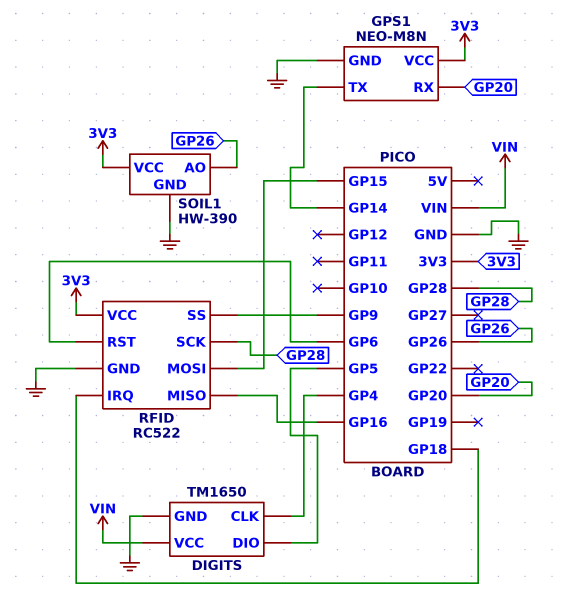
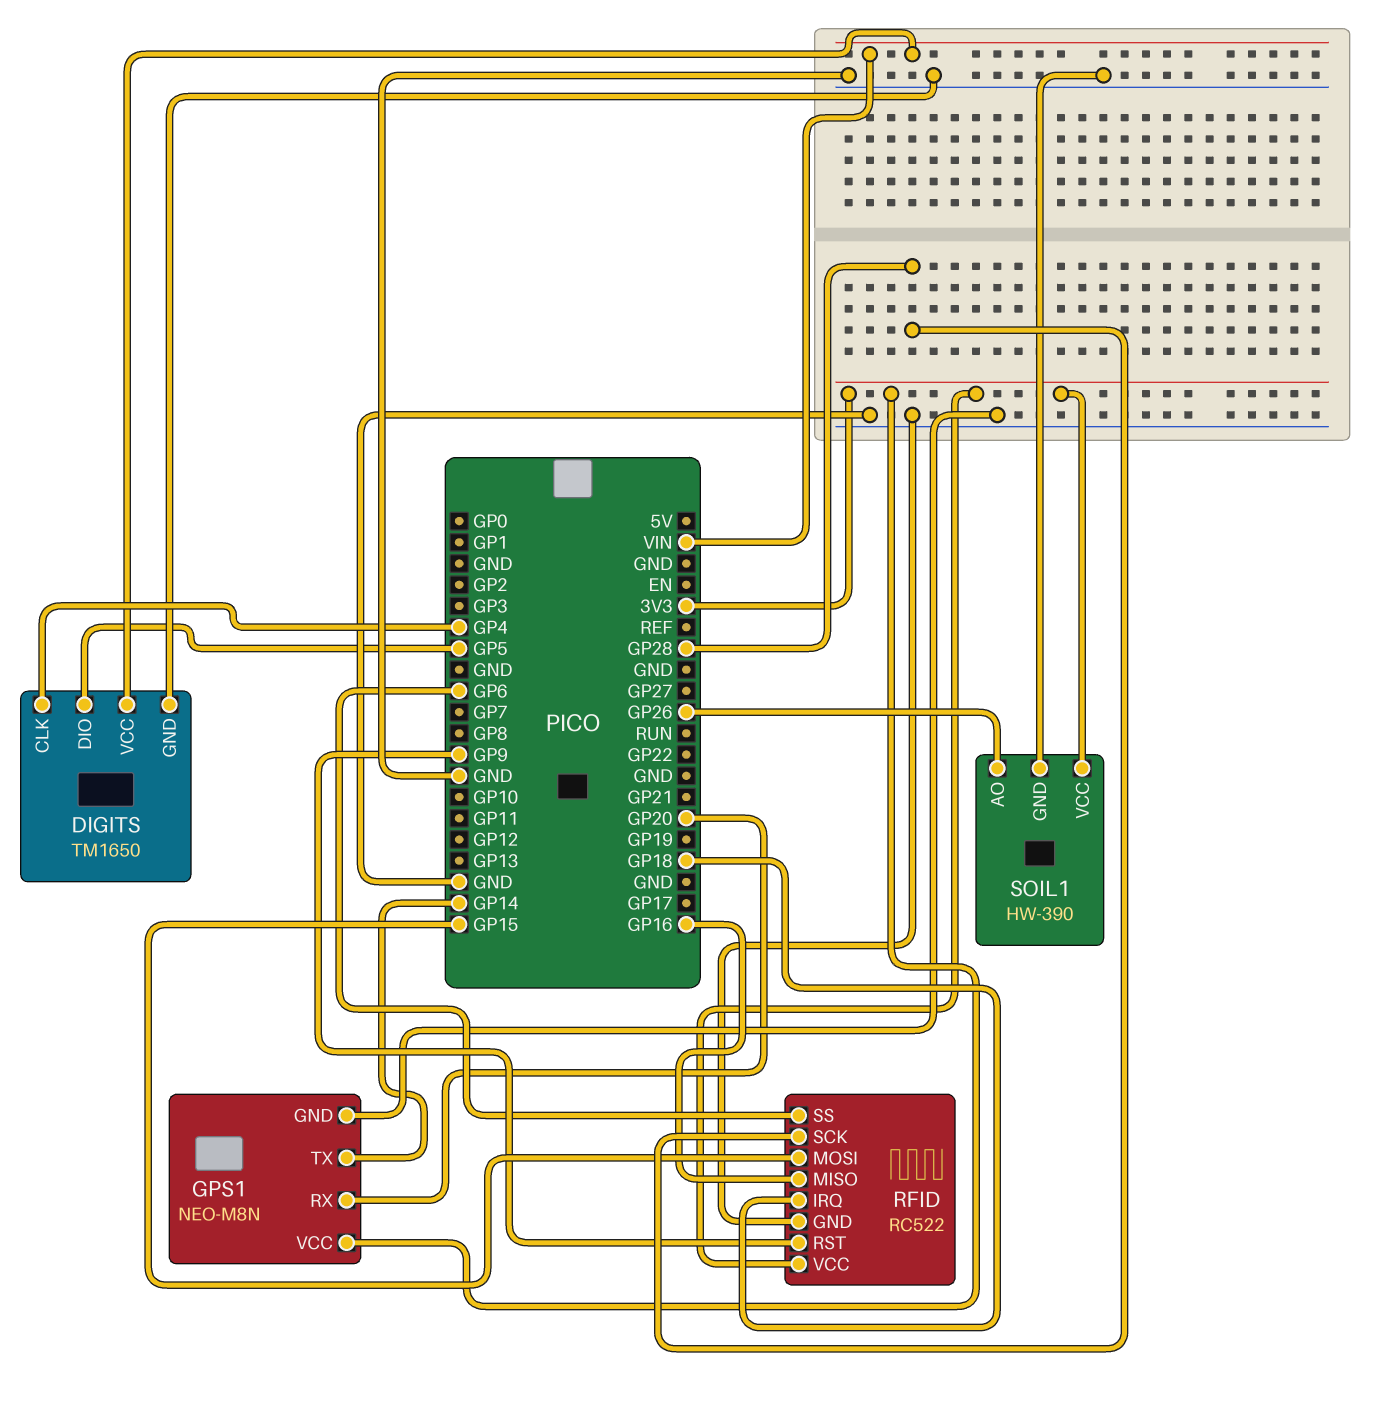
RFID pin RST: GP6 -> GP9
RFID pin SS: GP9 -> GP6

